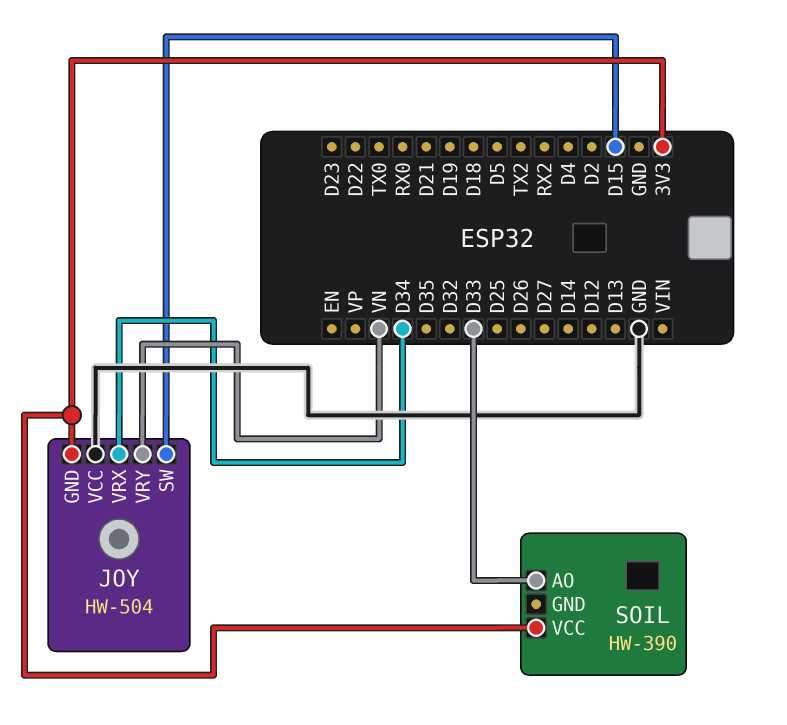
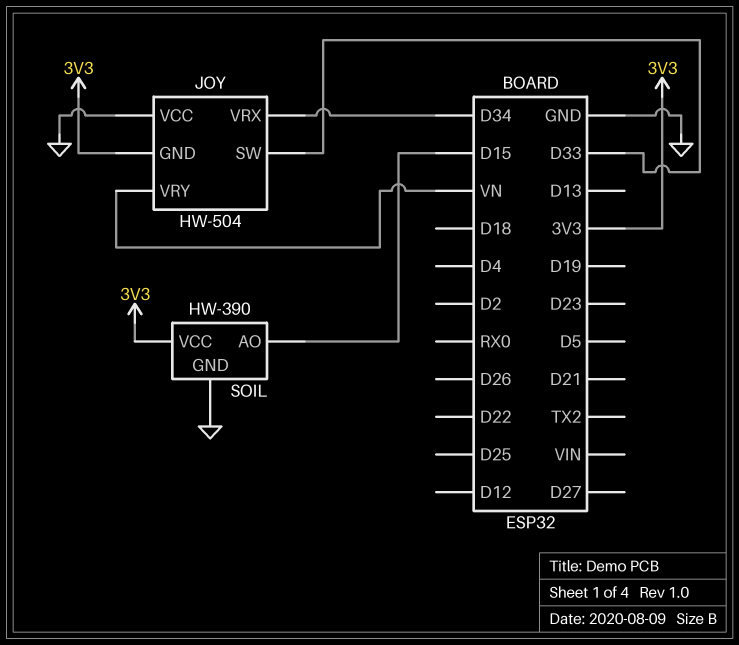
JOY pin SW: D15 -> D33
SOIL pin AO: D33 -> D15
SOIL pin GND: none -> GND

